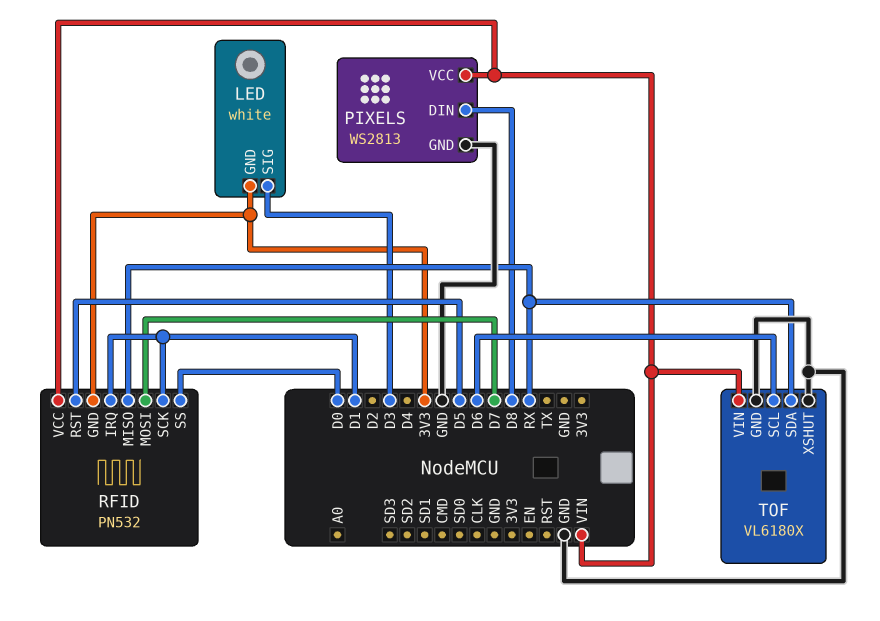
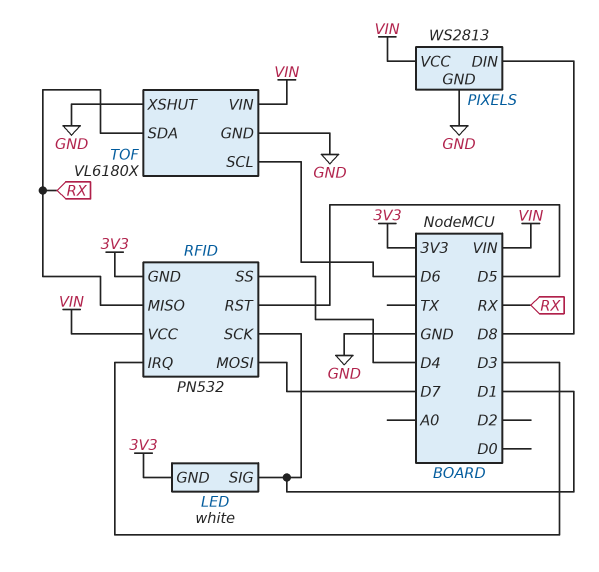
LED pin SIG: D3 -> D1
RFID pin IRQ: D1 -> D3
RFID pin SS: D0 -> D4

